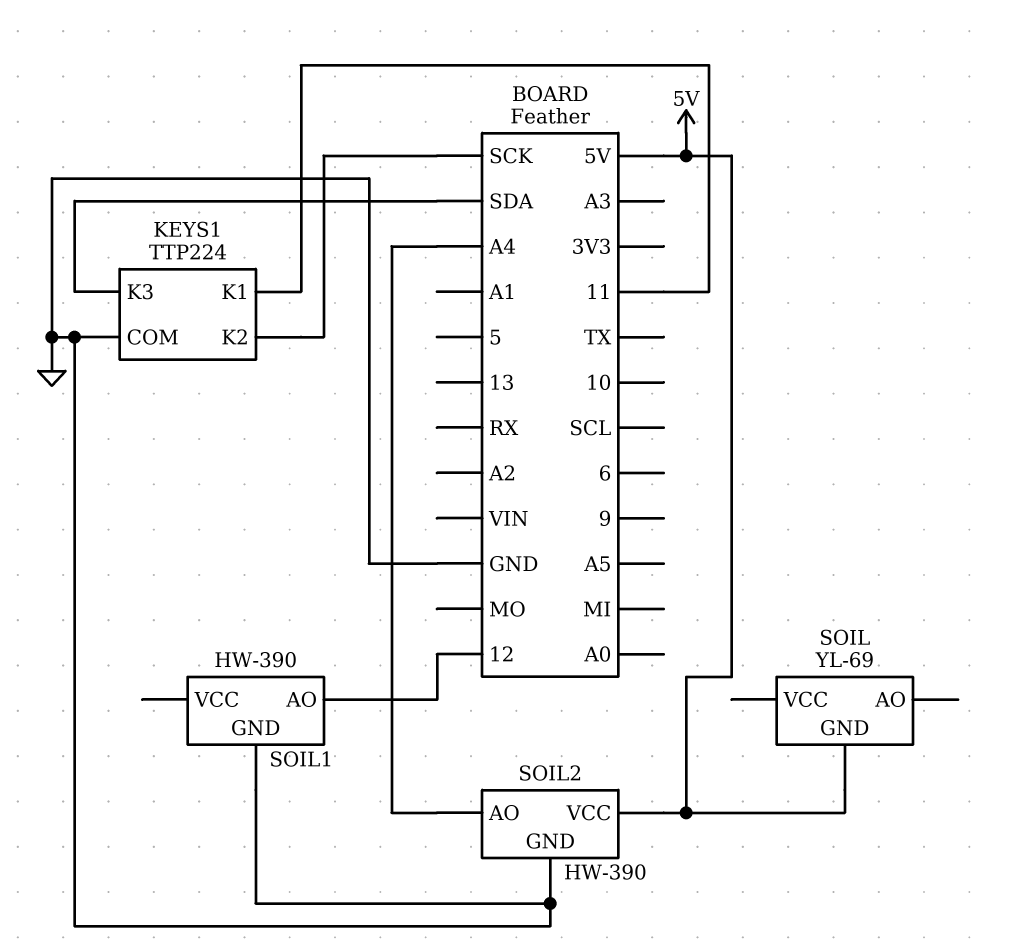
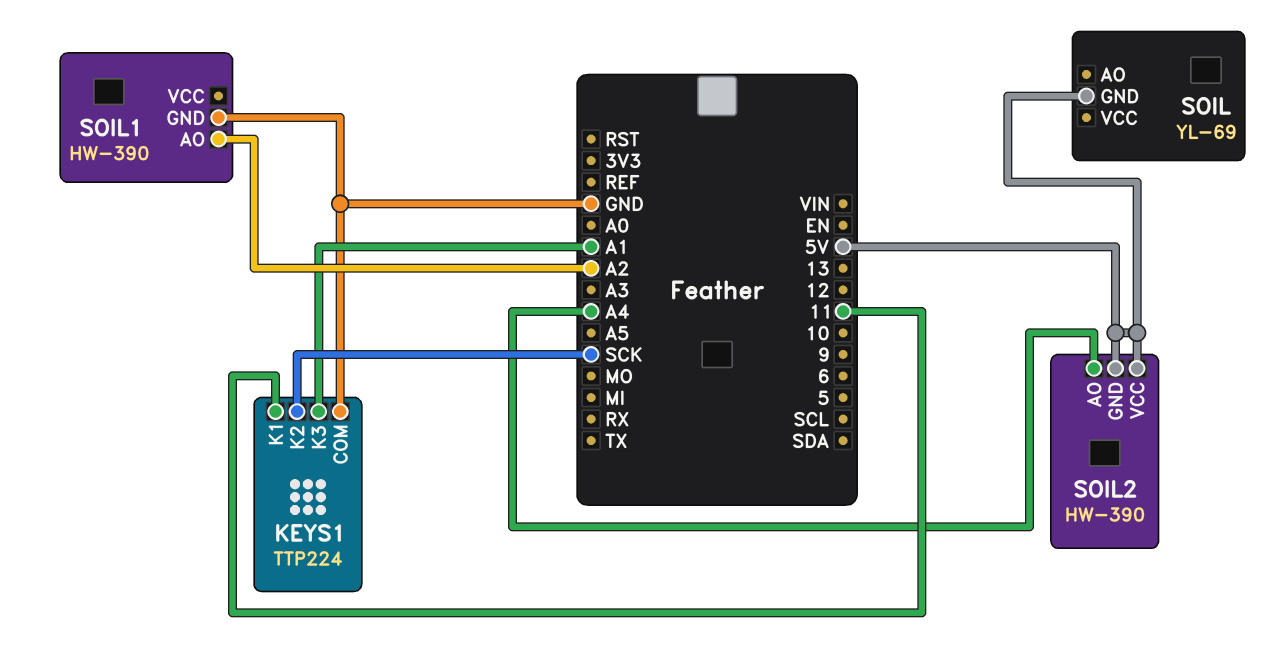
KEYS1 pin K3: SDA -> A1
SOIL1 pin AO: 12 -> A2
SOIL2 pin GND: GND -> 5V

